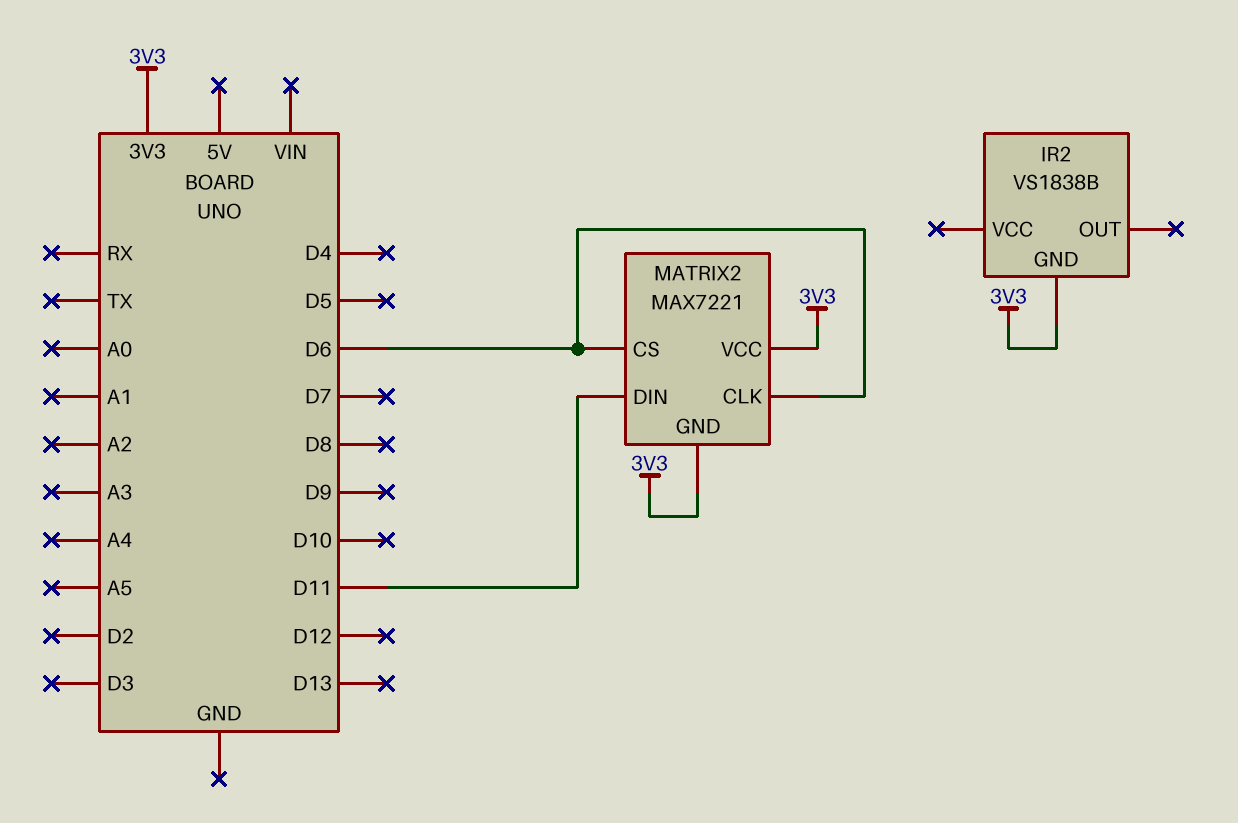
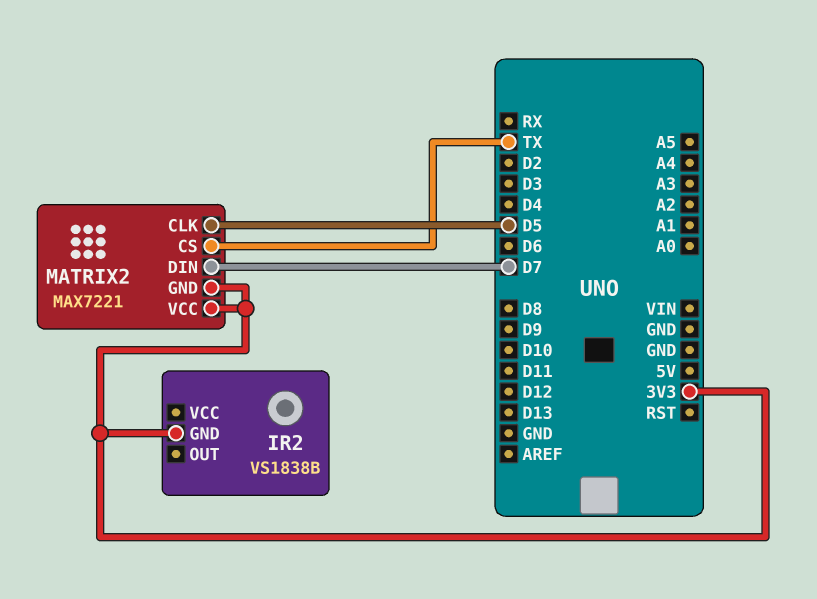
MATRIX2 pin CLK: D6 -> D5
MATRIX2 pin CS: D6 -> TX
MATRIX2 pin DIN: D11 -> D7

